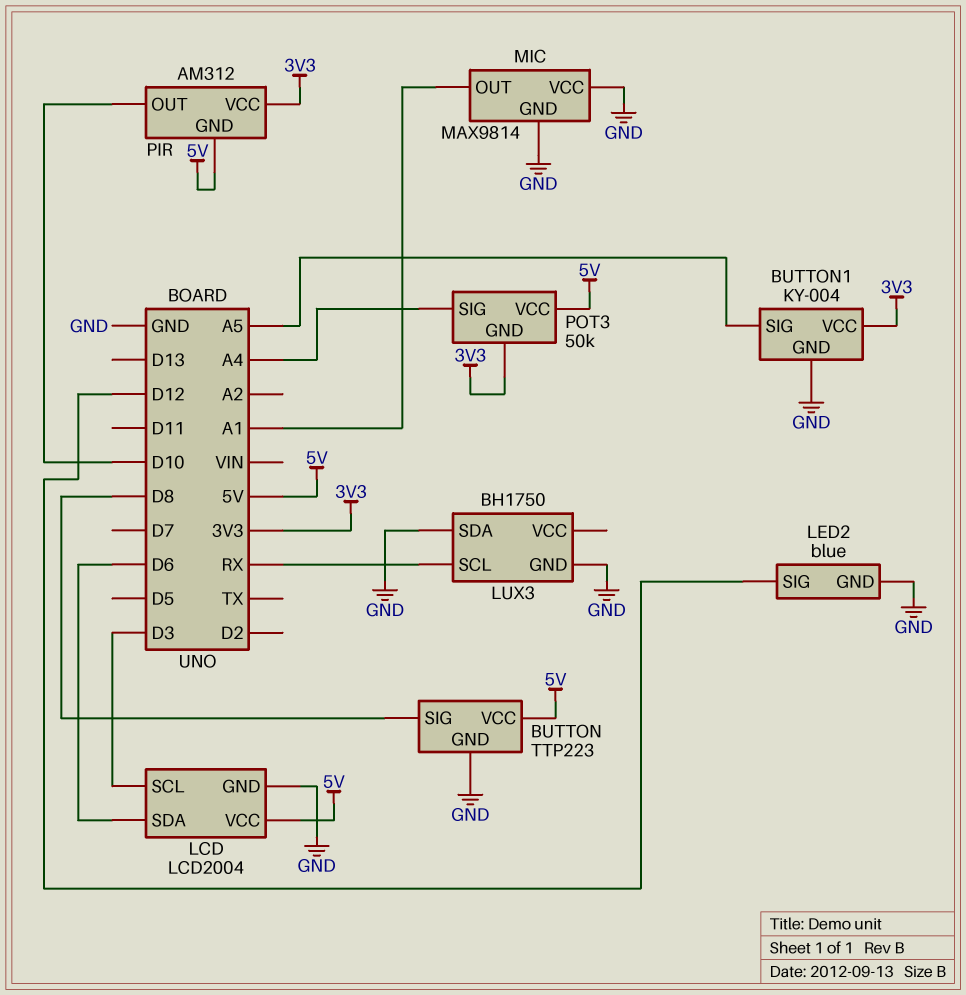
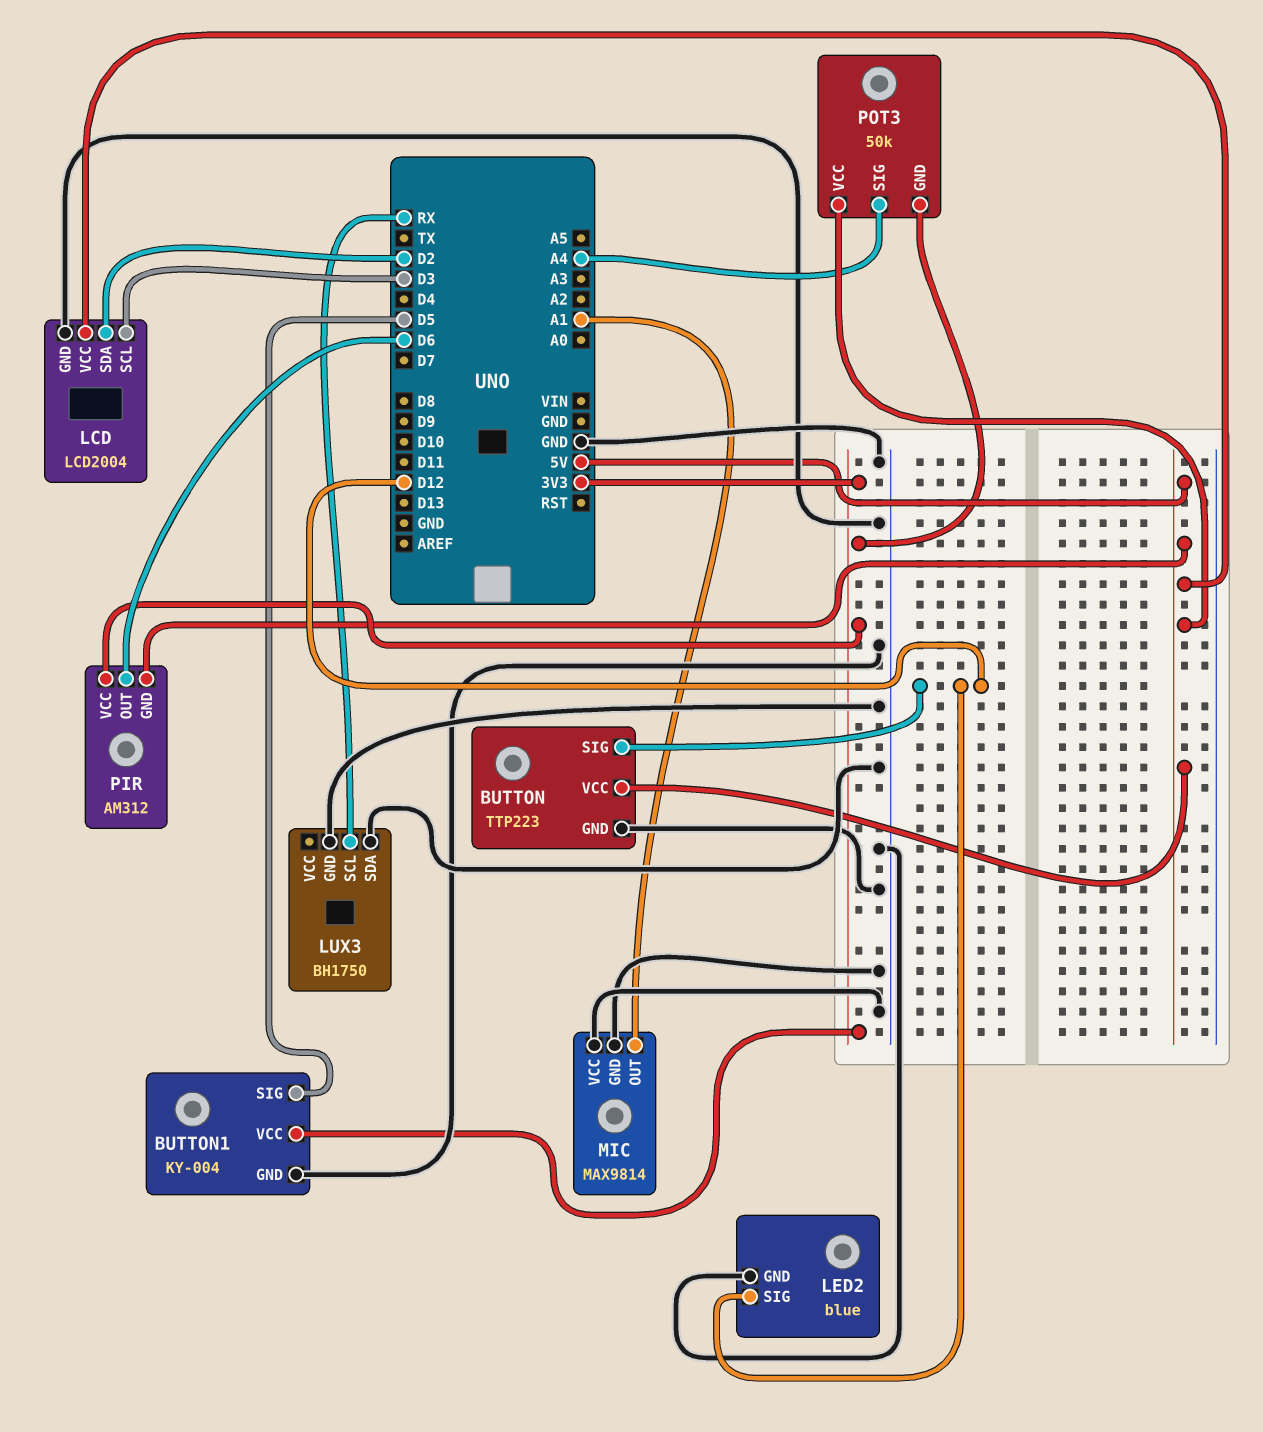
BUTTON pin SIG: D8 -> D12
BUTTON1 pin SIG: A5 -> D5
LCD pin SDA: D6 -> D2
PIR pin OUT: D10 -> D6

